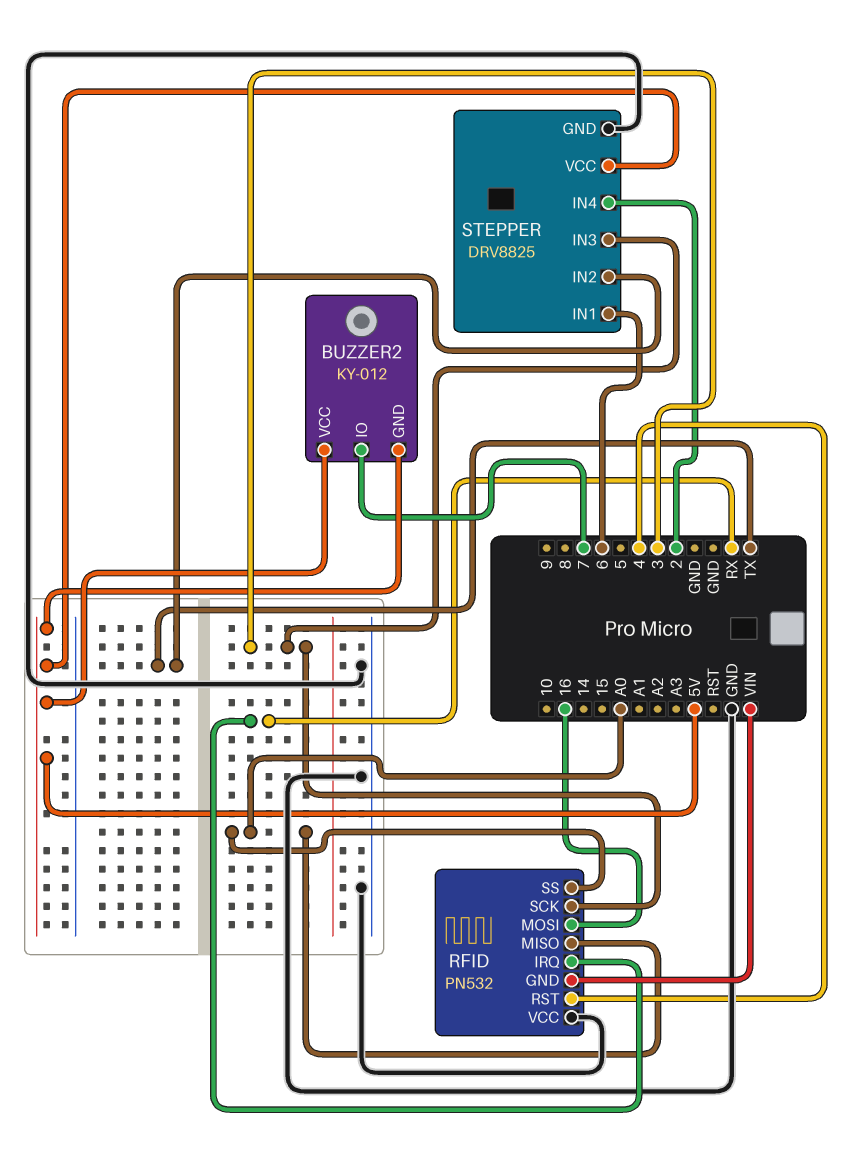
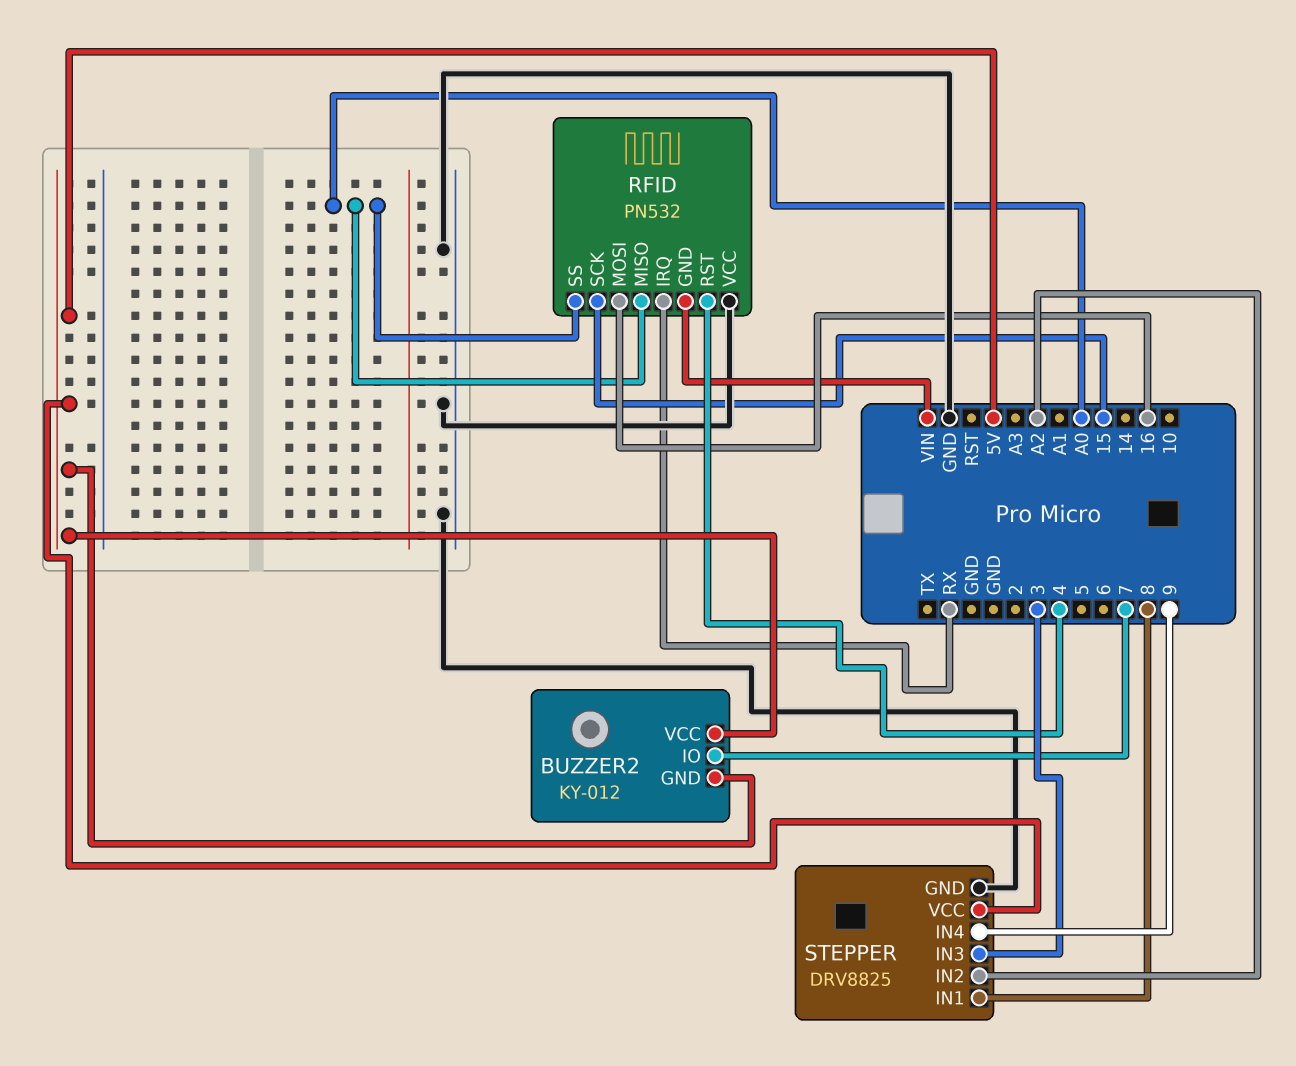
RFID pin SCK: 3 -> 15
STEPPER pin IN1: 6 -> 8
STEPPER pin IN2: TX -> A2
STEPPER pin IN4: 2 -> 9

